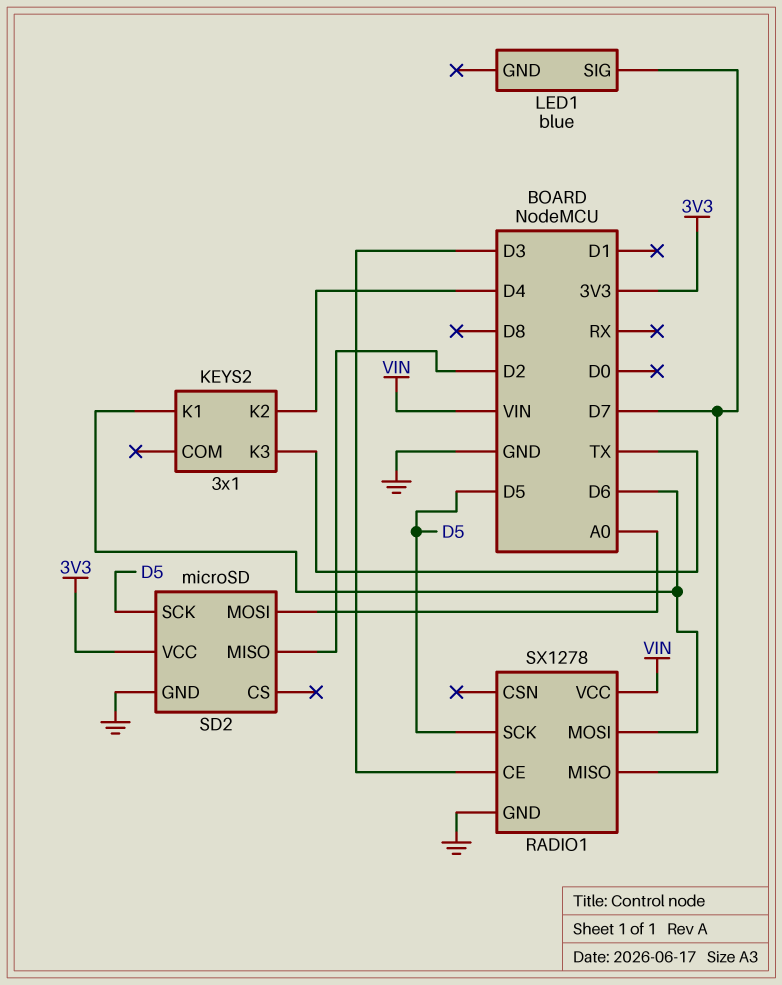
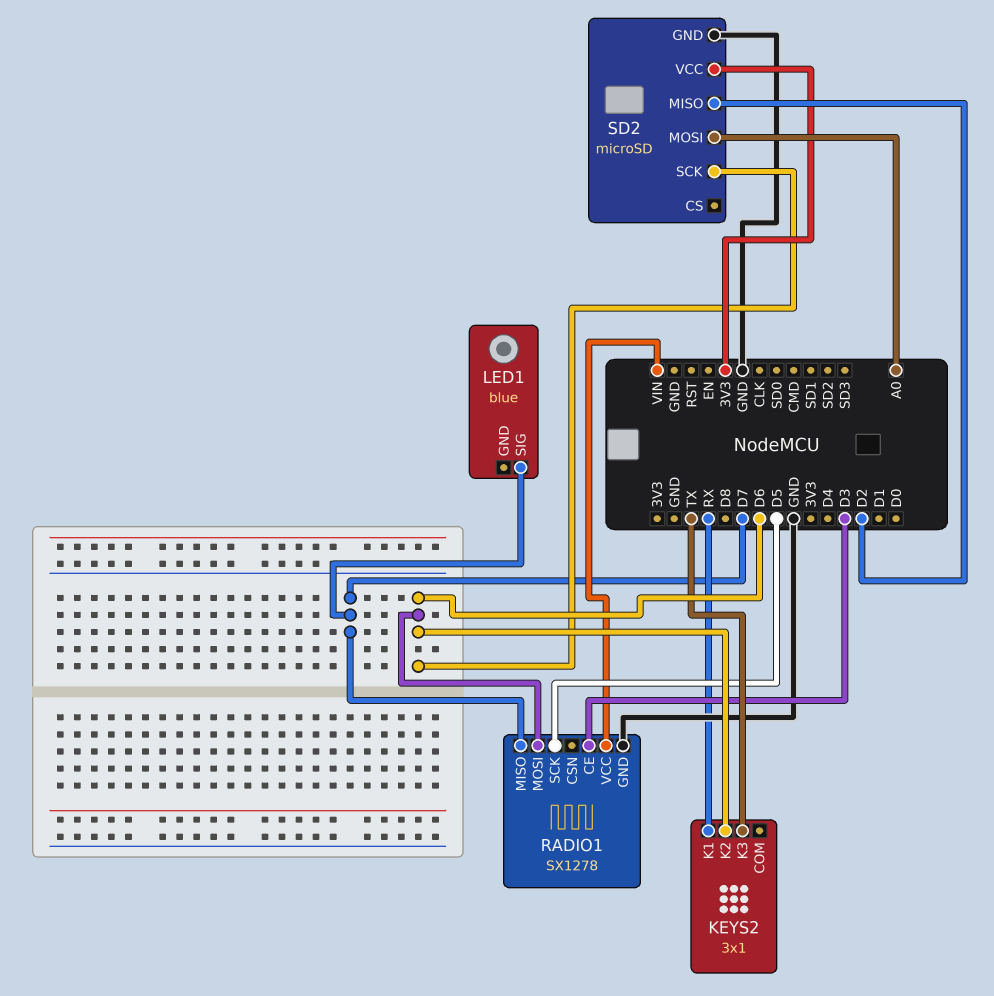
KEYS2 pin K1: D6 -> RX
KEYS2 pin K2: D4 -> D6
SD2 pin SCK: D5 -> D6

